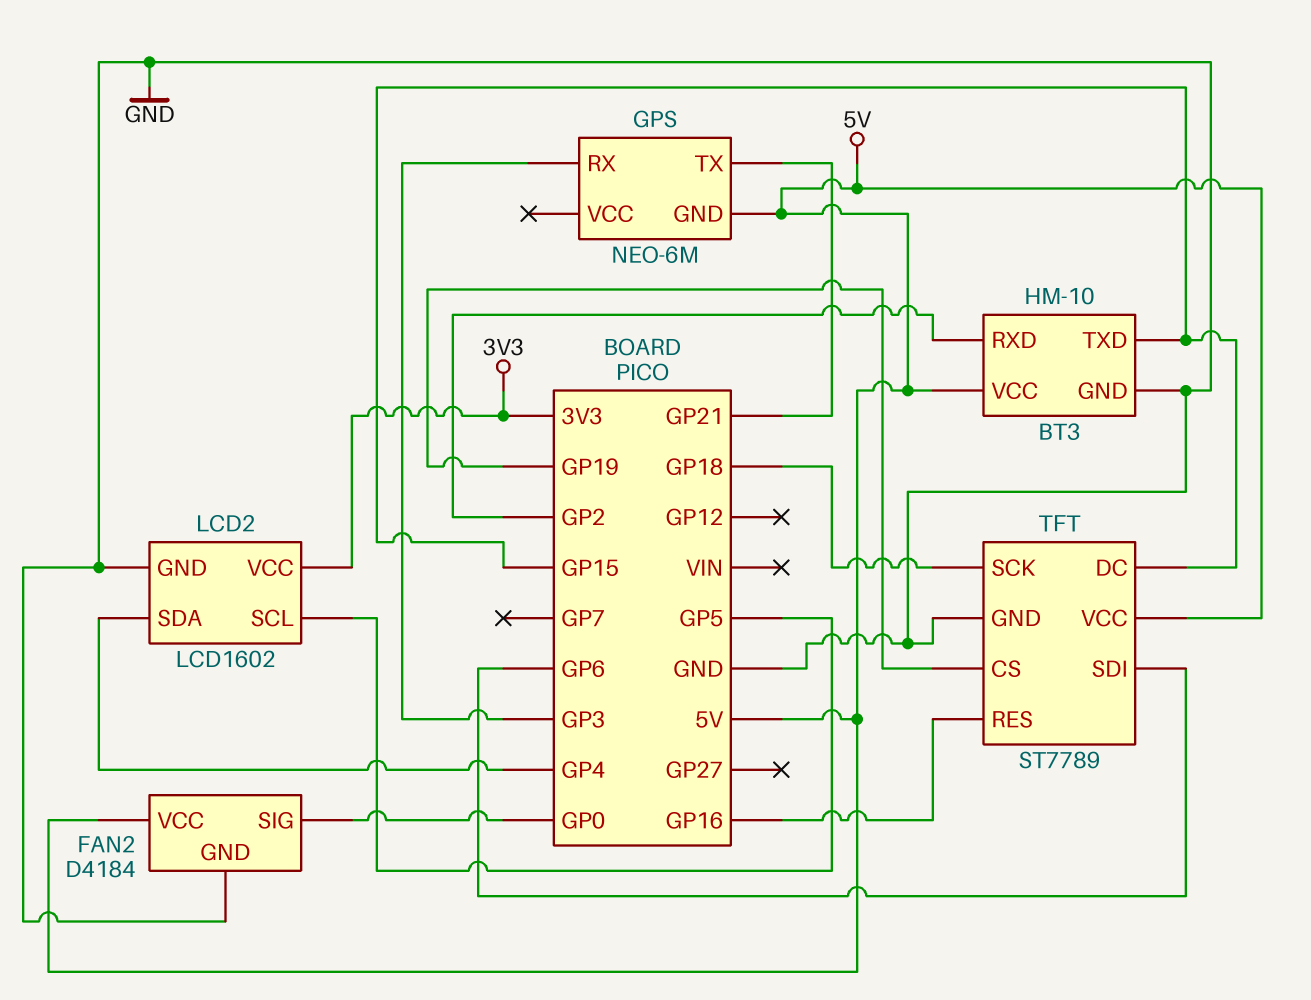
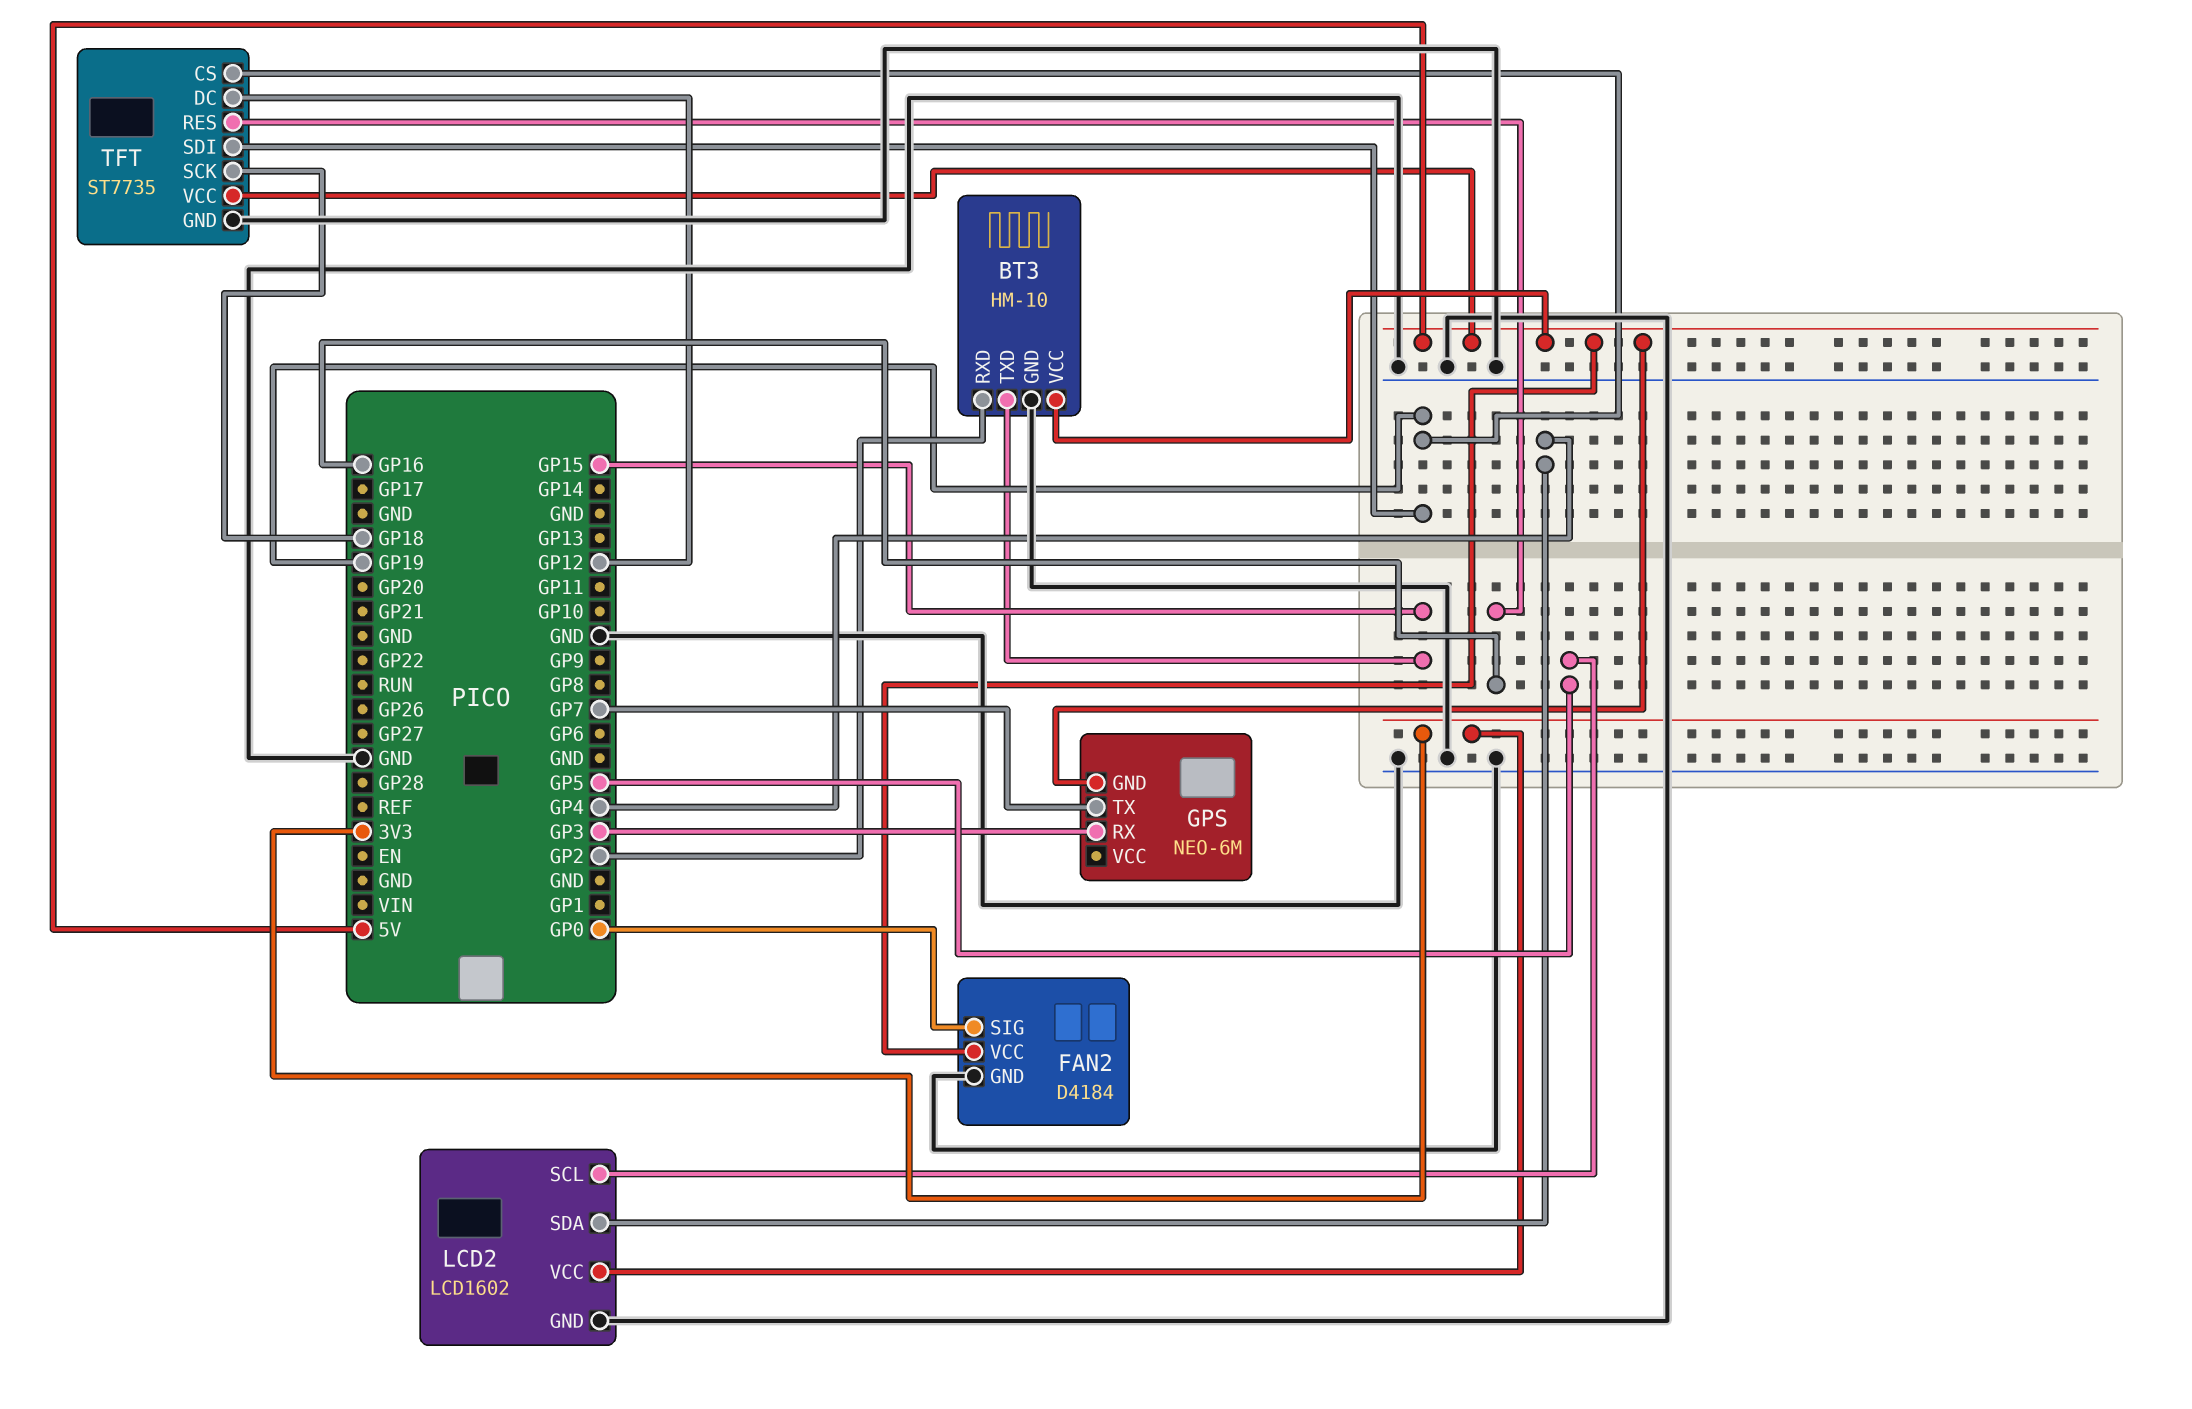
GPS pin TX: GP21 -> GP7
TFT: ST7789 -> ST7735
TFT pin DC: GP15 -> GP12
TFT pin SDI: GP6 -> GP19

